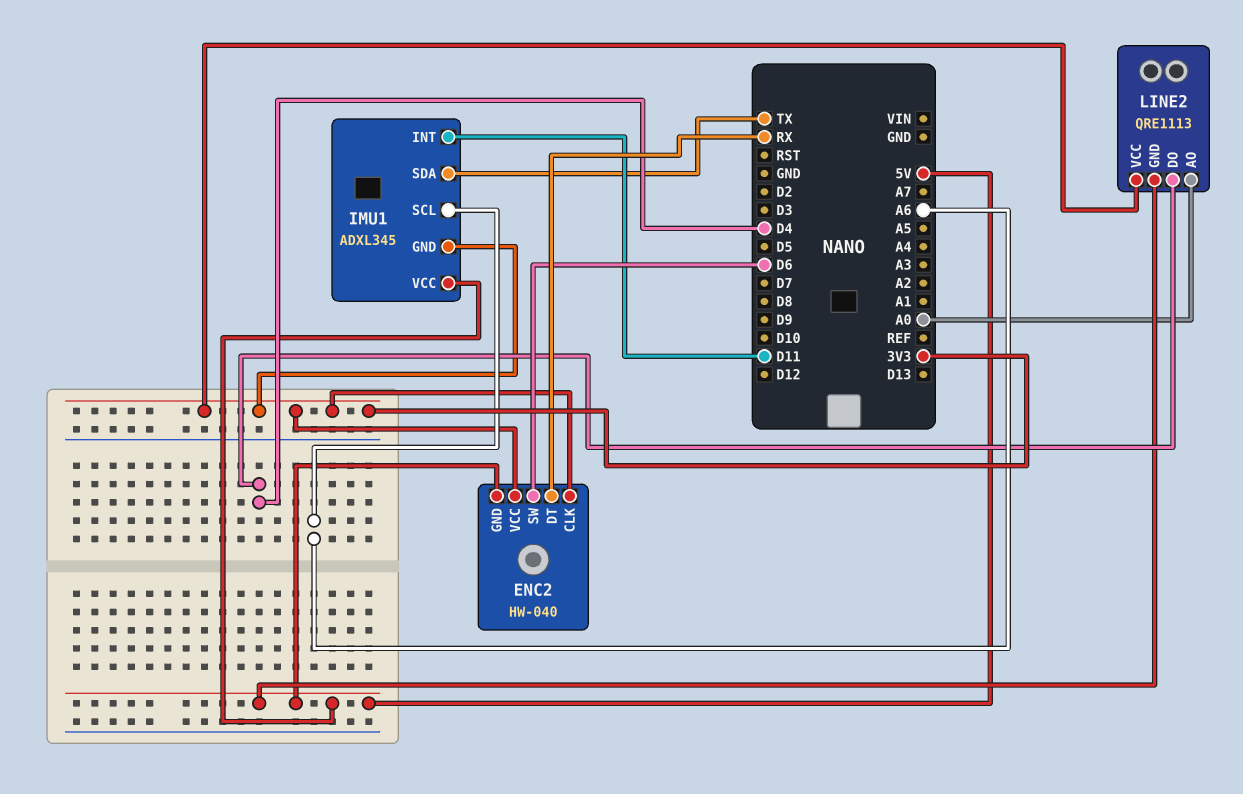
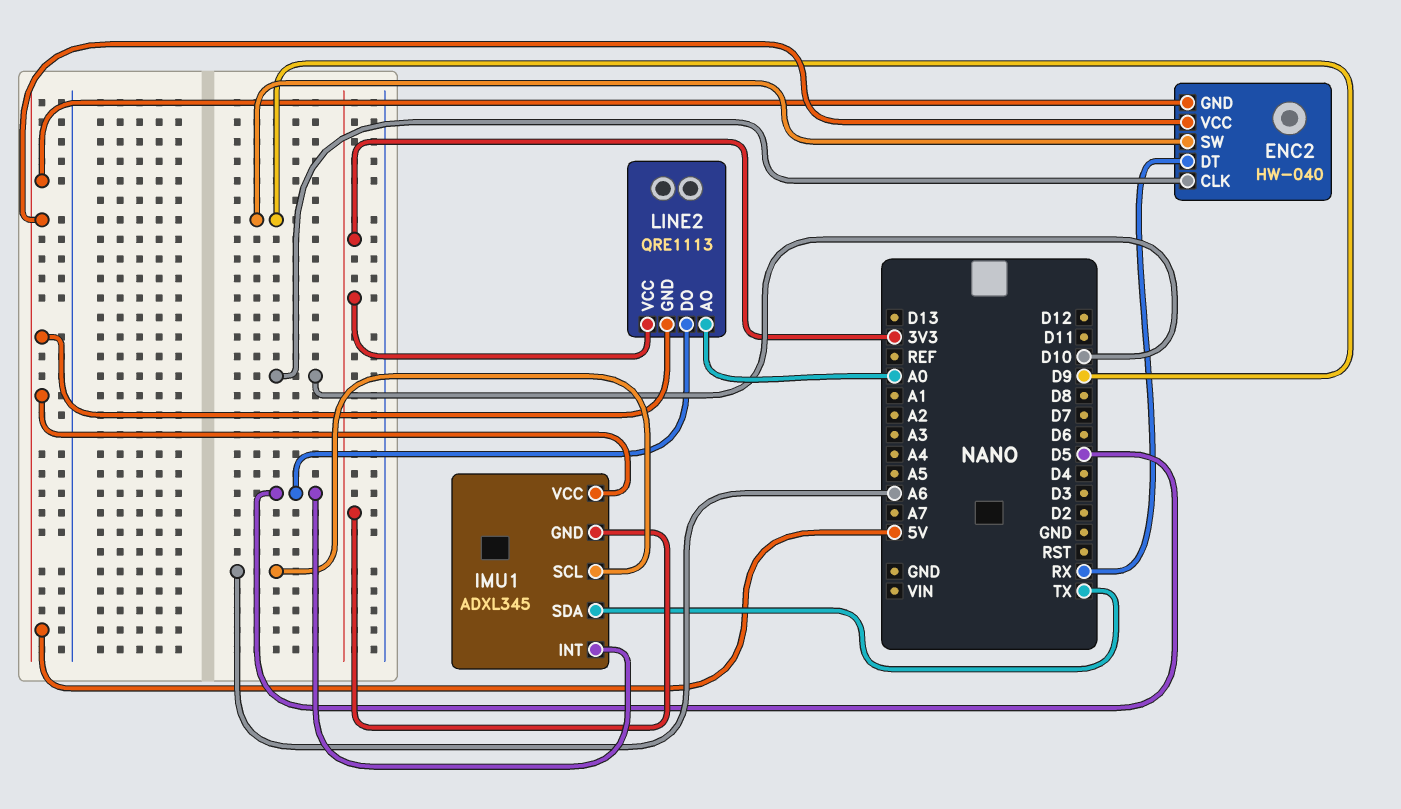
ENC2 pin CLK: 3V3 -> D10
ENC2 pin SW: D6 -> D9
ENC2 pin VCC: 3V3 -> 5V
IMU1 pin INT: D11 -> D5
LINE2 pin DO: D4 -> D5

